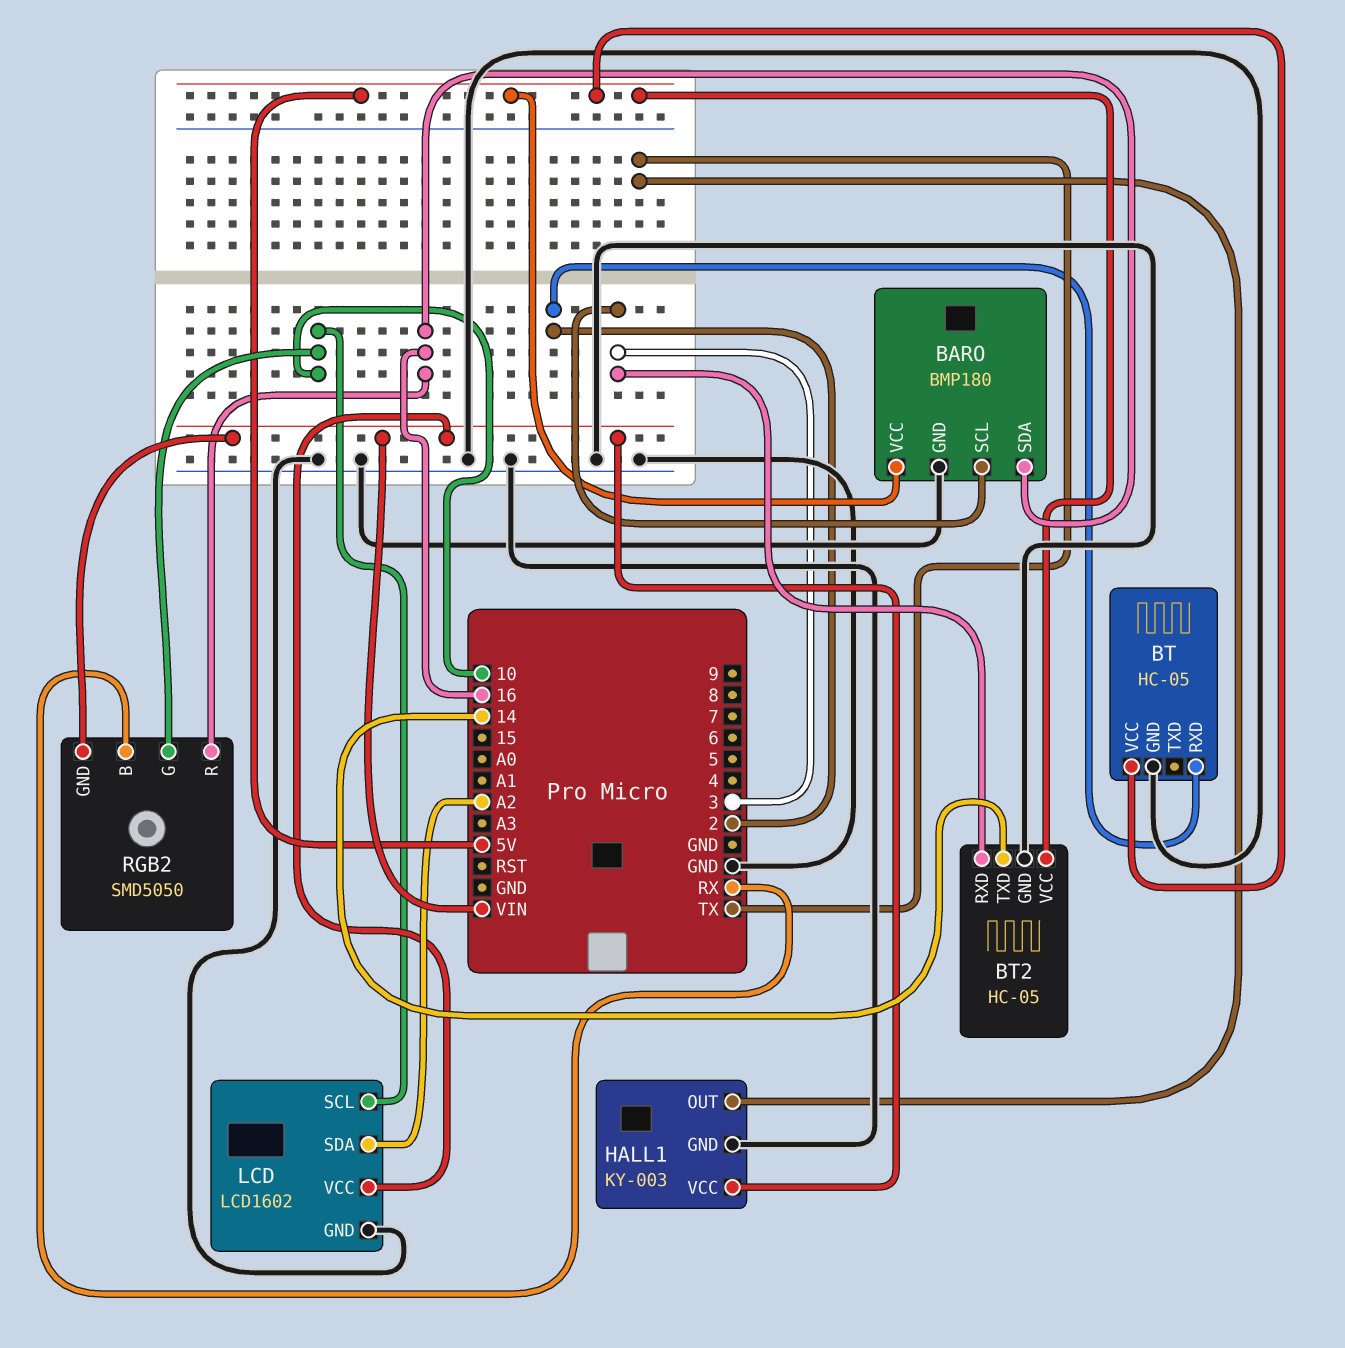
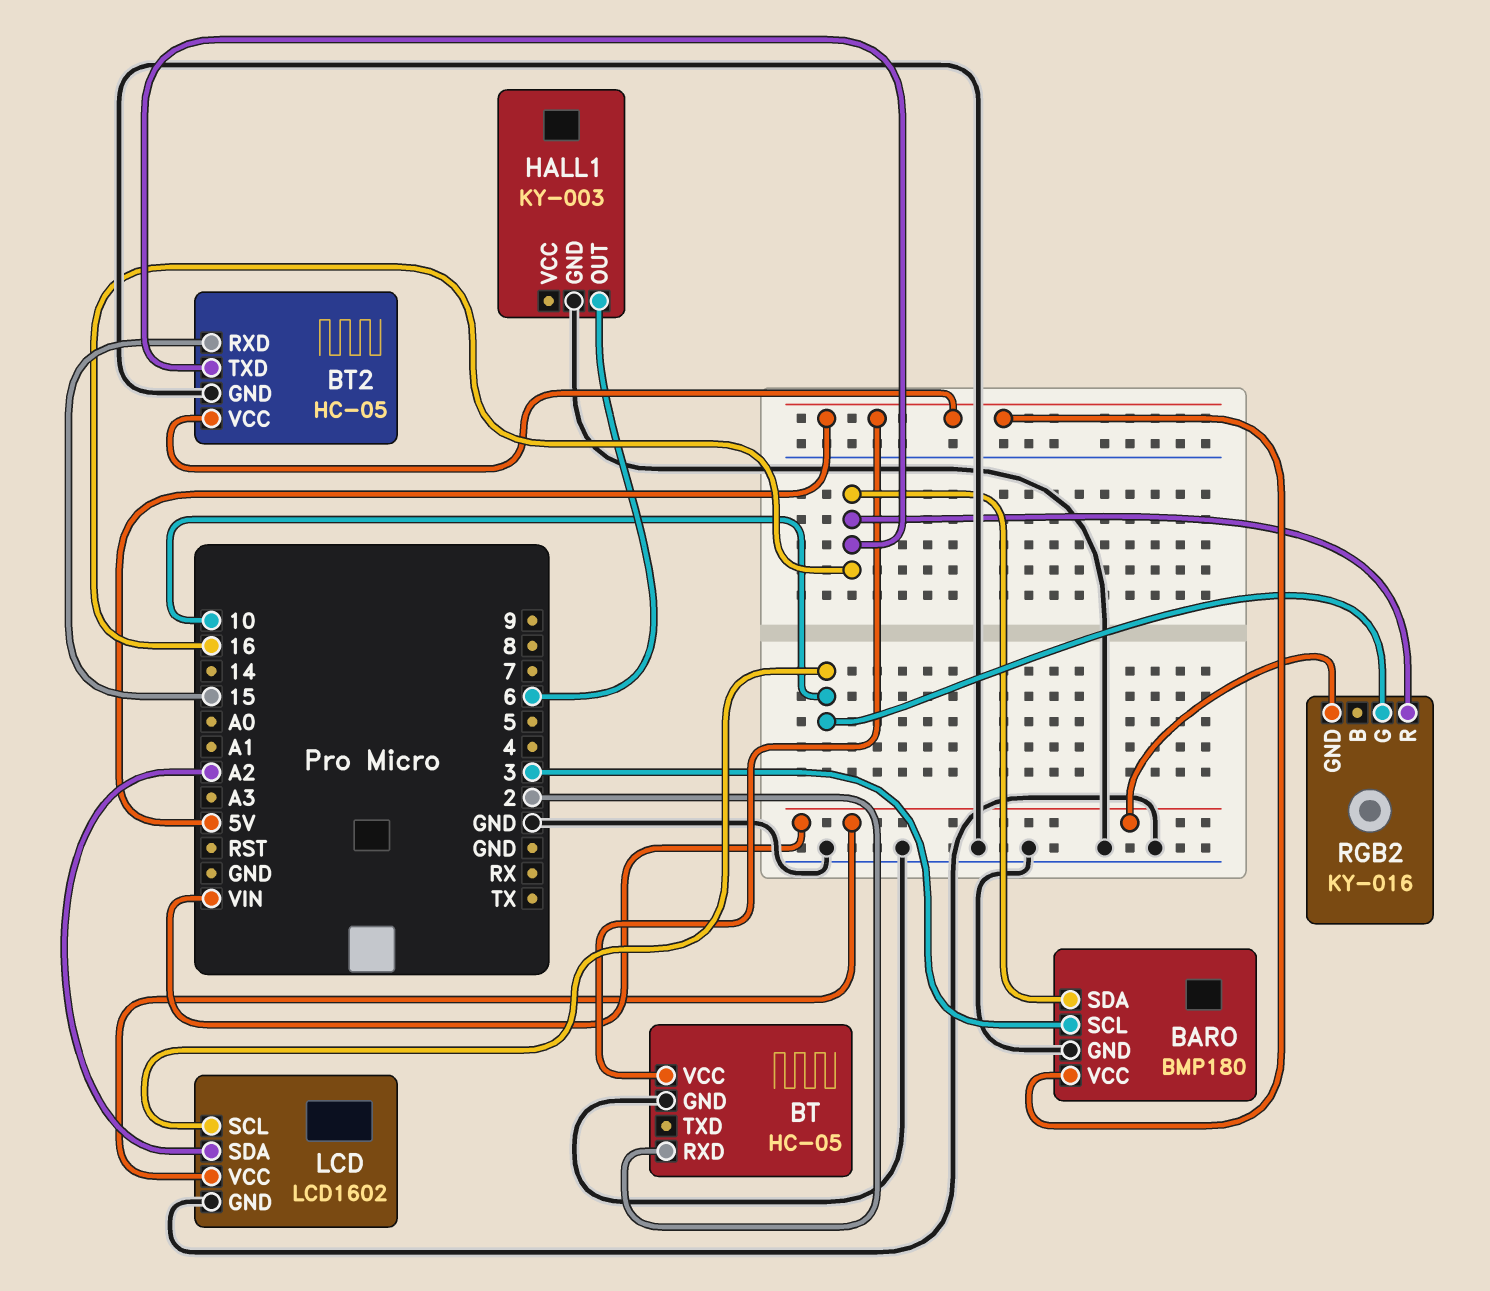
BT2 pin RXD: 3 -> 15
BT2 pin TXD: 14 -> 16
HALL1 pin OUT: TX -> 6
HALL1 pin VCC: VIN -> none
RGB2: SMD5050 -> KY-016
RGB2 pin B: RX -> none

